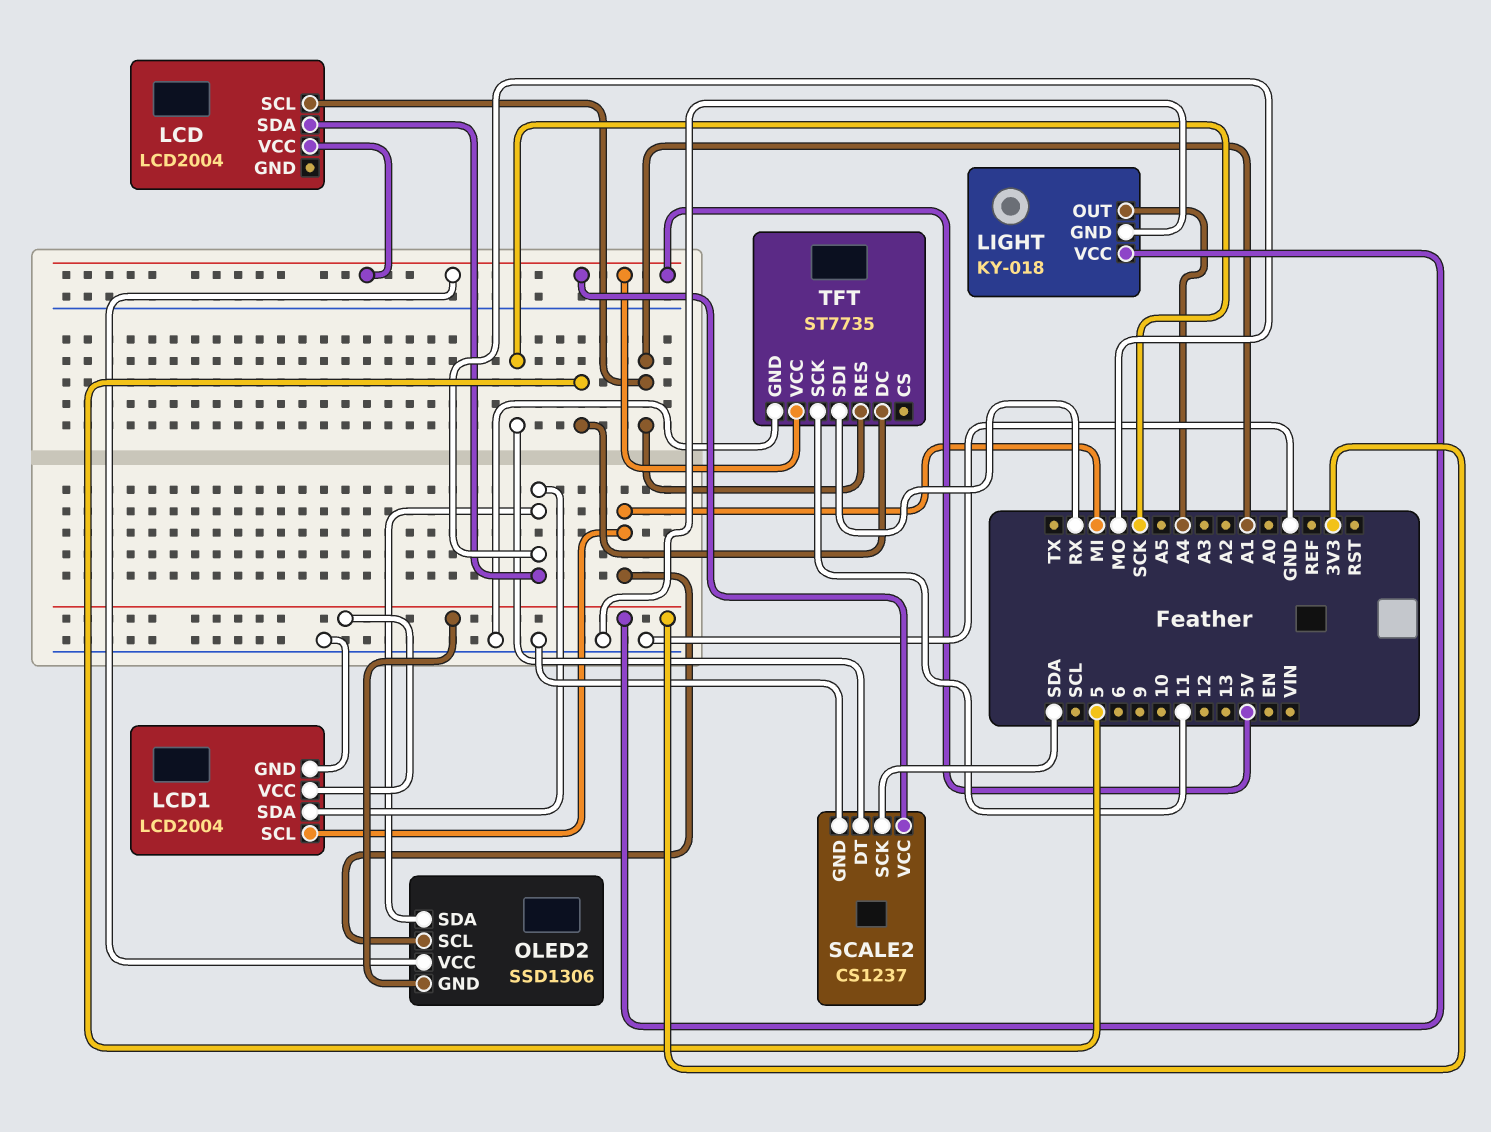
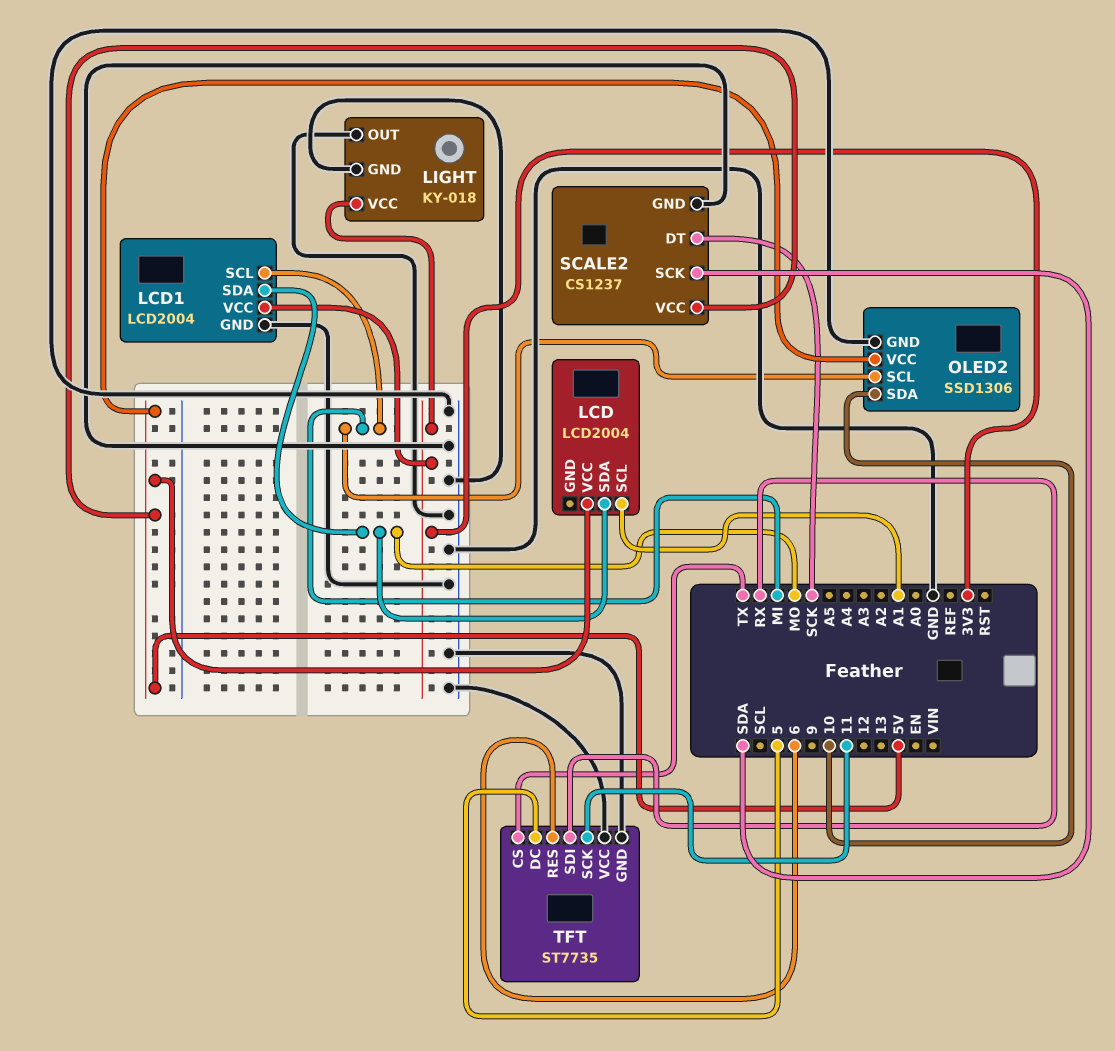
LIGHT pin OUT: A4 -> GND
OLED2 pin GND: 3V3 -> GND
OLED2 pin SDA: MO -> 10
TFT pin CS: none -> TX
TFT pin RES: A1 -> 6
TFT pin VCC: 5V -> GND

